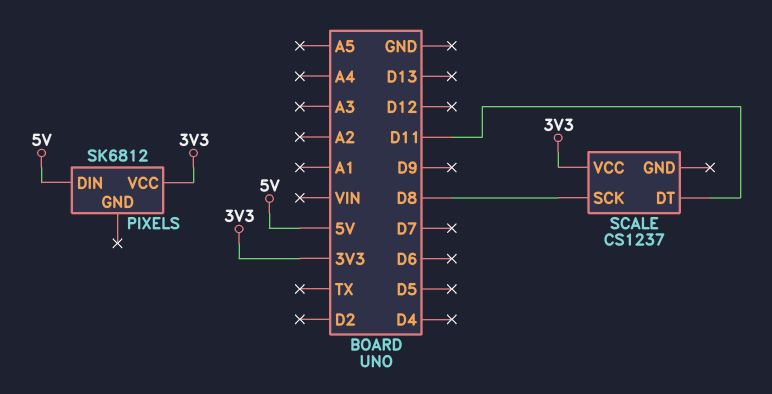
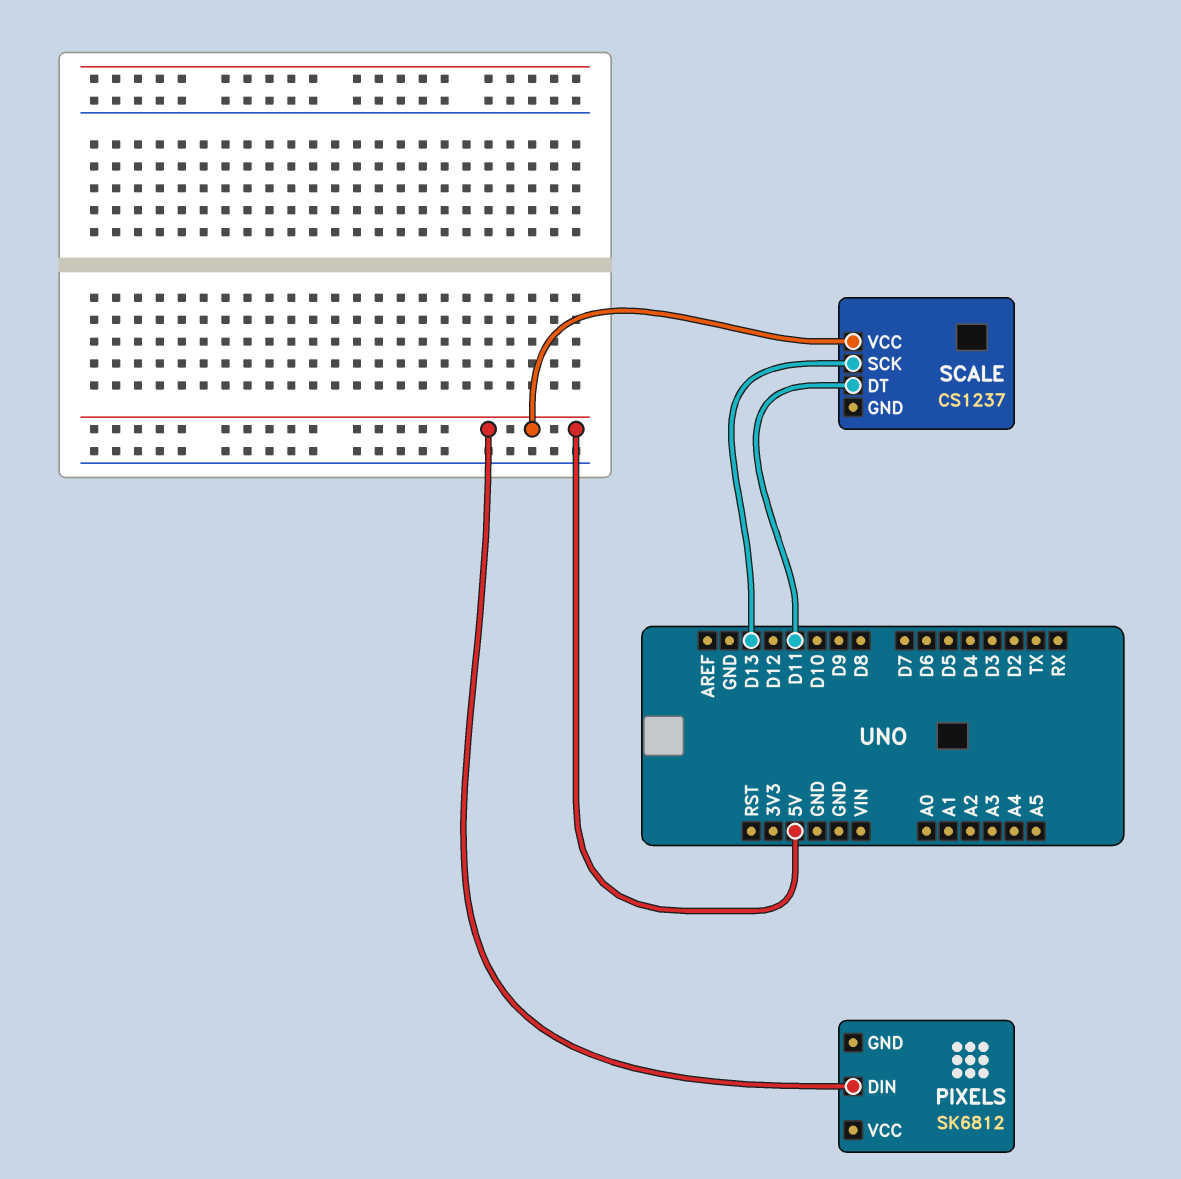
PIXELS pin VCC: 3V3 -> none
SCALE pin SCK: D8 -> D13
SCALE pin VCC: 3V3 -> 5V

